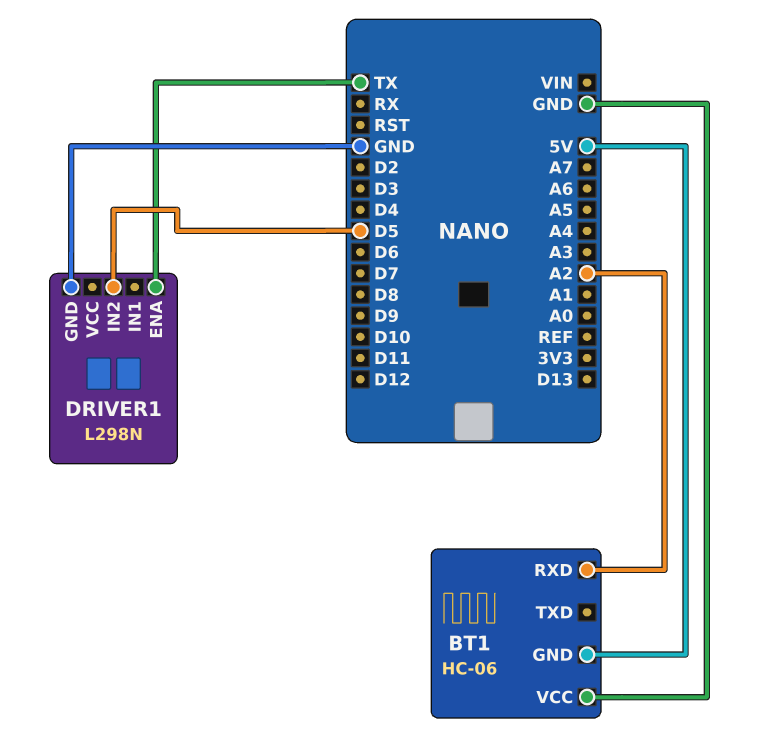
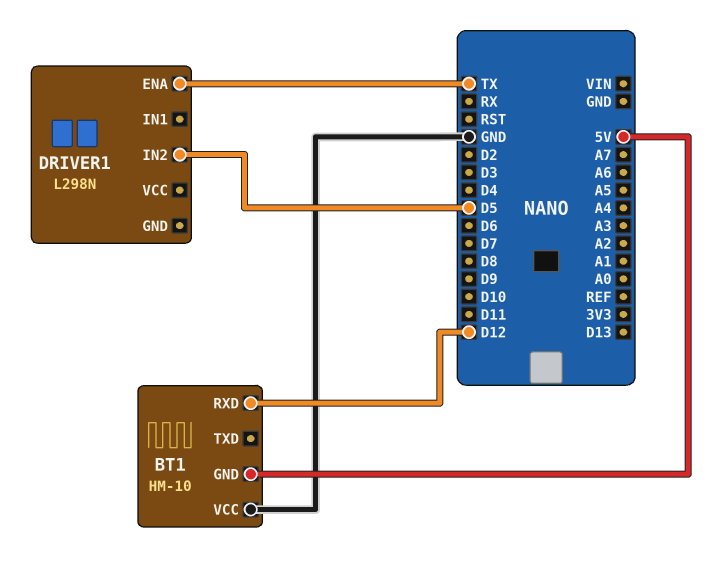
BT1: HC-06 -> HM-10
BT1 pin RXD: A2 -> D12
DRIVER1 pin GND: GND -> none

